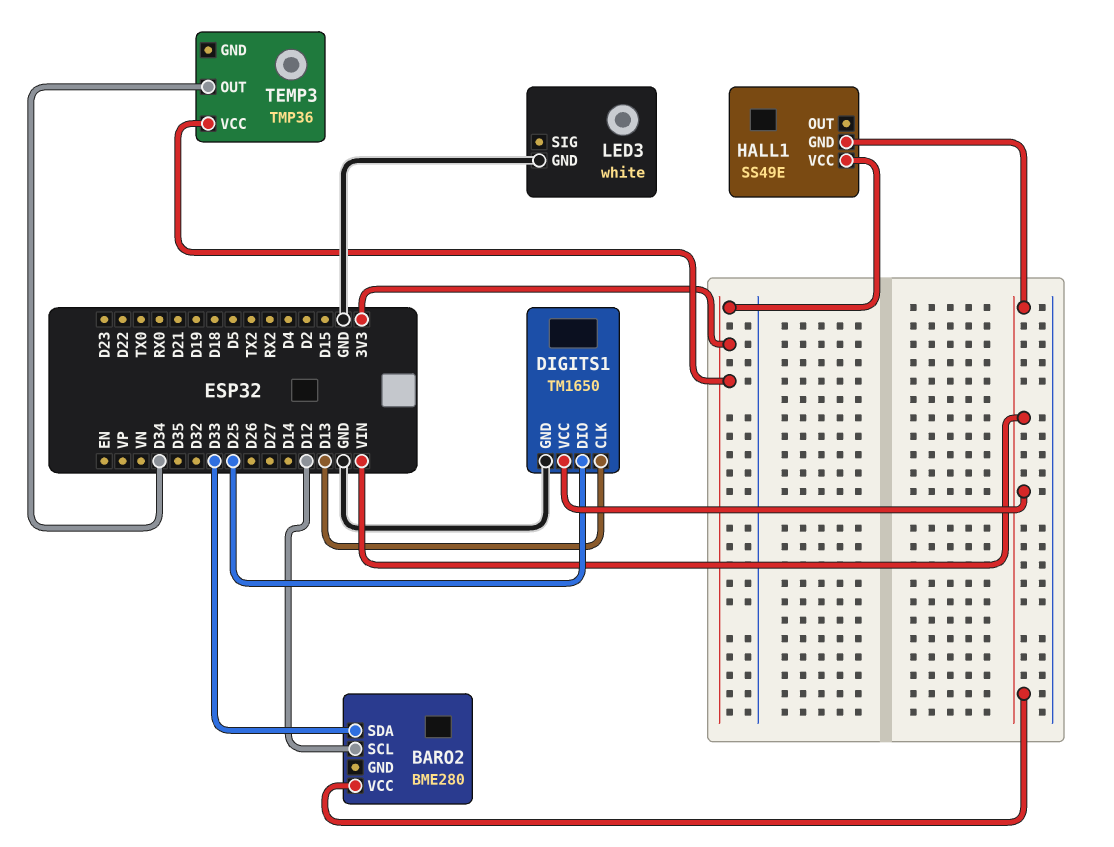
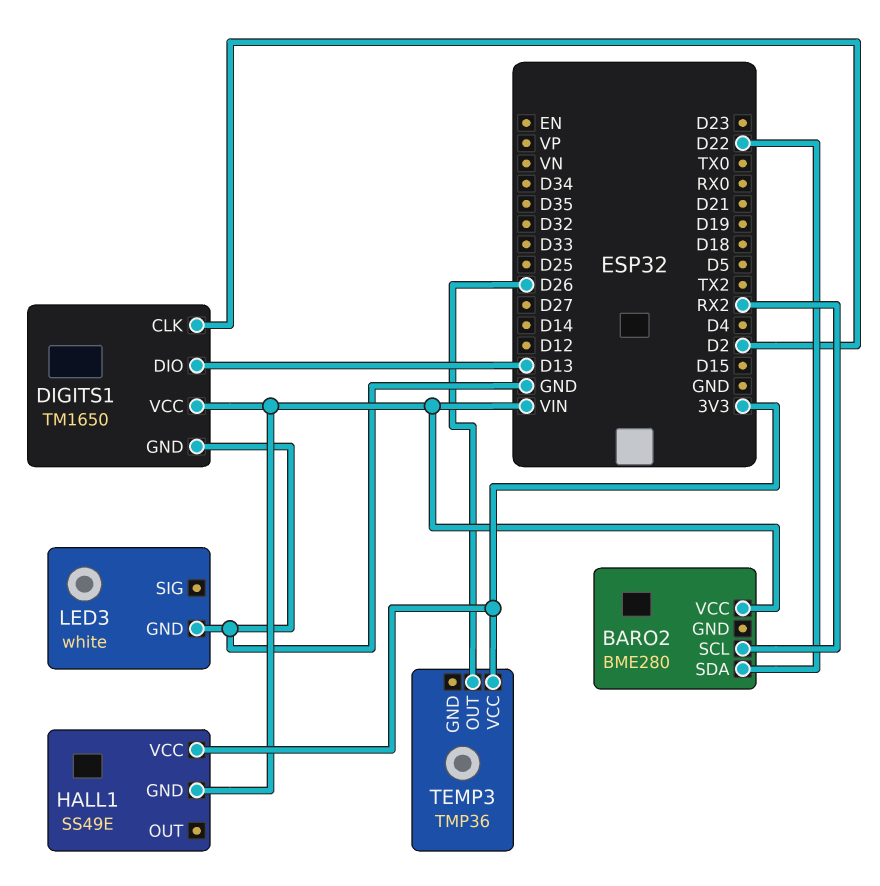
BARO2 pin SCL: D12 -> RX2
BARO2 pin SDA: D33 -> D22
DIGITS1 pin CLK: D13 -> D2
DIGITS1 pin DIO: D25 -> D13
TEMP3 pin OUT: D34 -> D26

